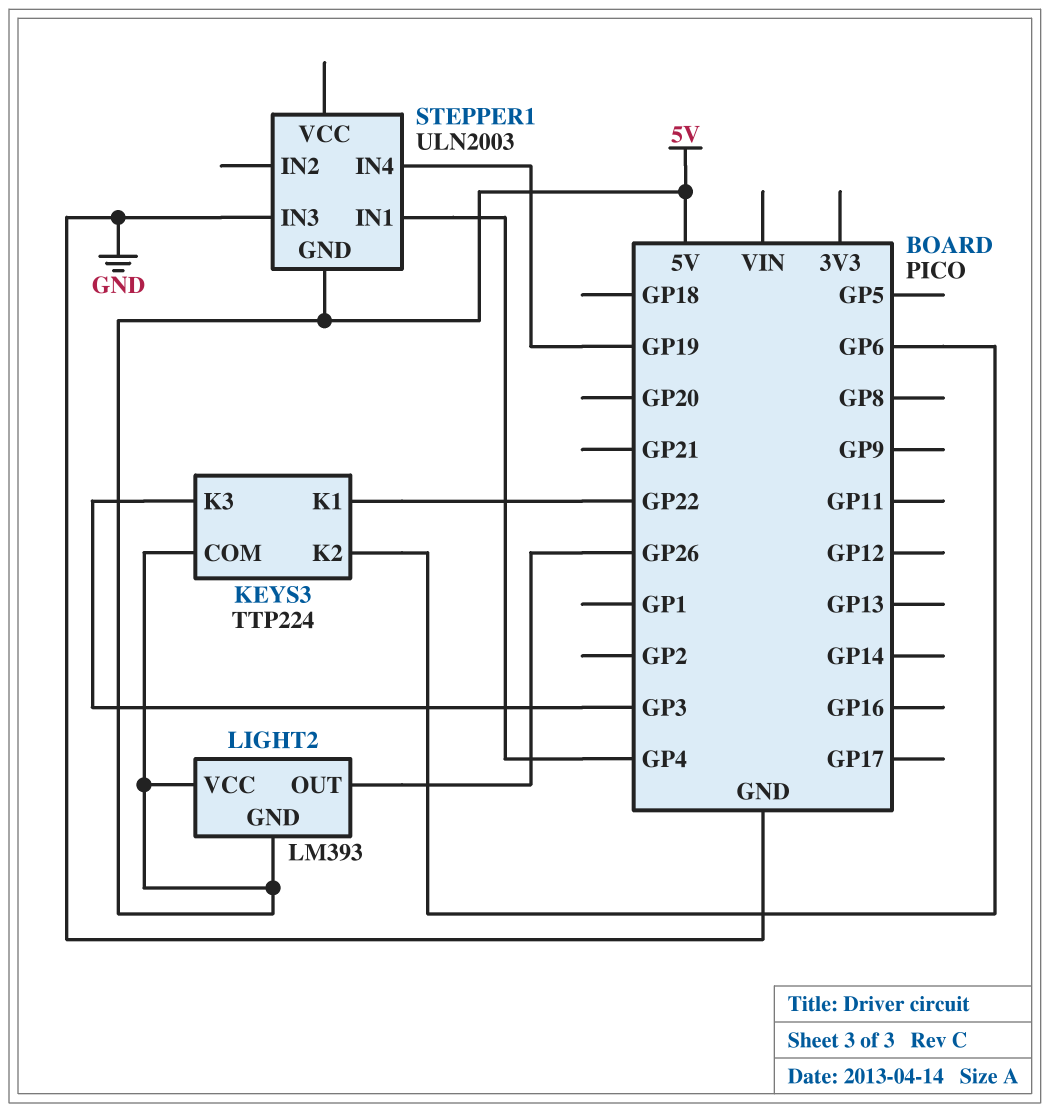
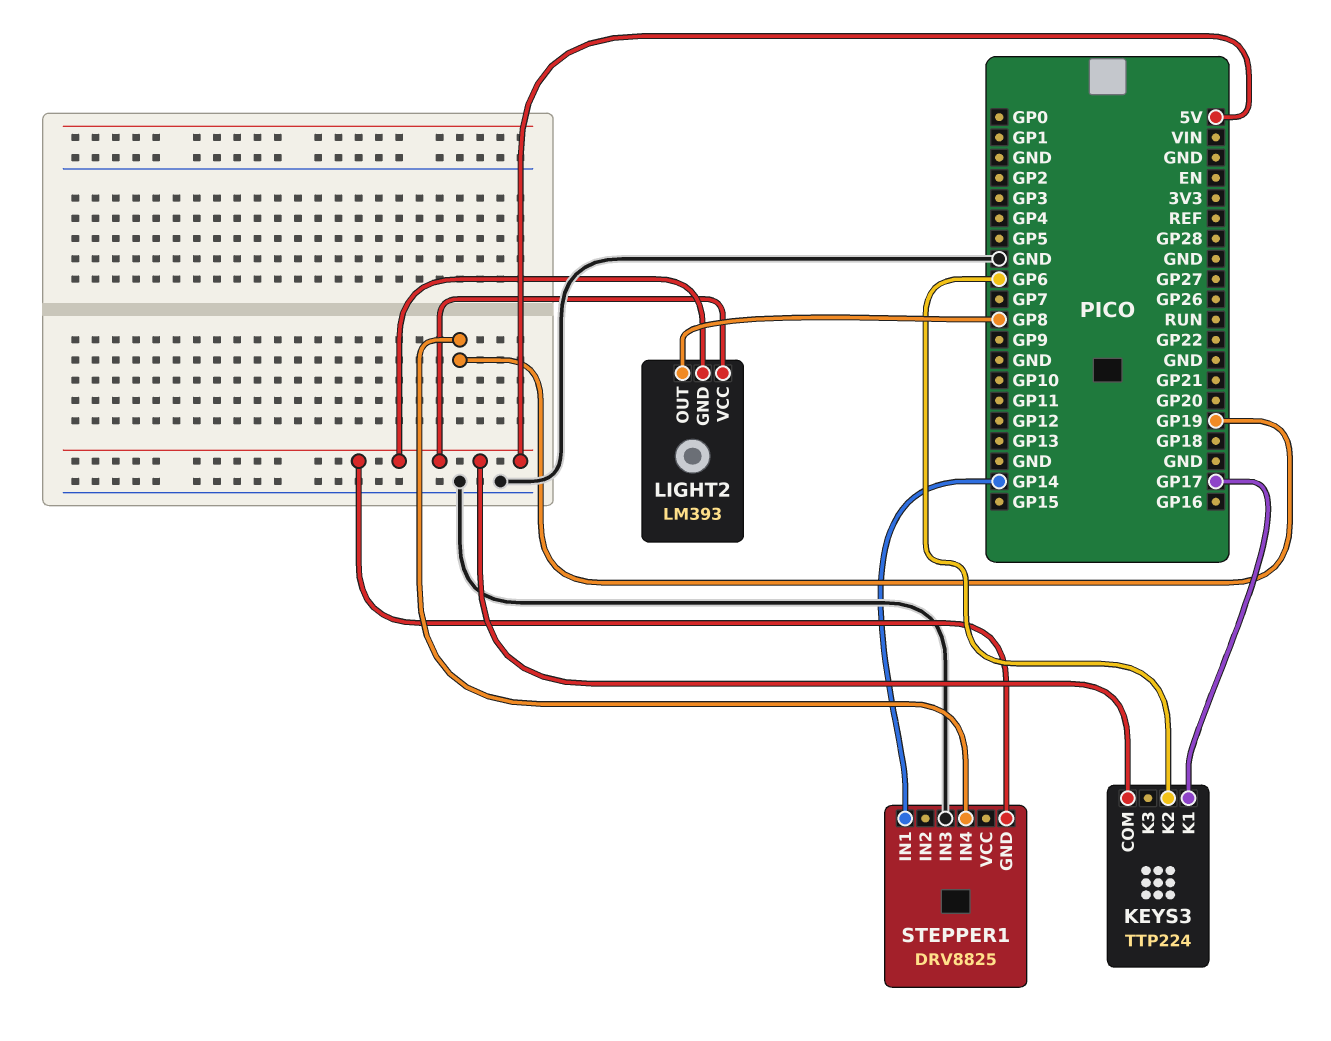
KEYS3 pin K1: GP22 -> GP17
KEYS3 pin K3: GP3 -> none
LIGHT2 pin OUT: GP26 -> GP8
STEPPER1: ULN2003 -> DRV8825
STEPPER1 pin IN1: GP4 -> GP14

